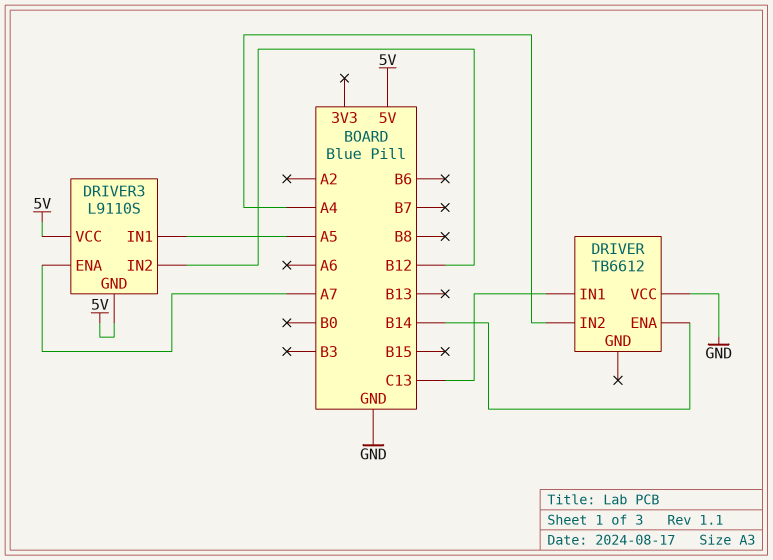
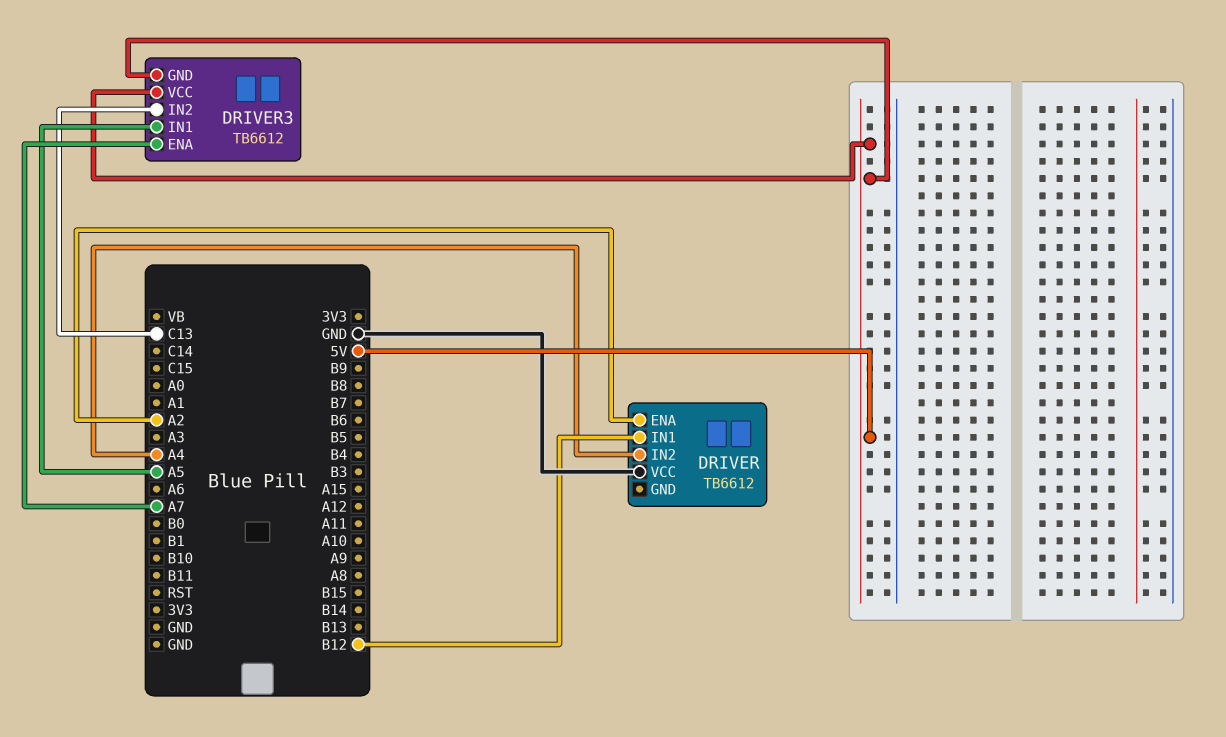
DRIVER pin ENA: B14 -> A2
DRIVER pin IN1: C13 -> B12
DRIVER3: L9110S -> TB6612
DRIVER3 pin IN2: B12 -> C13

